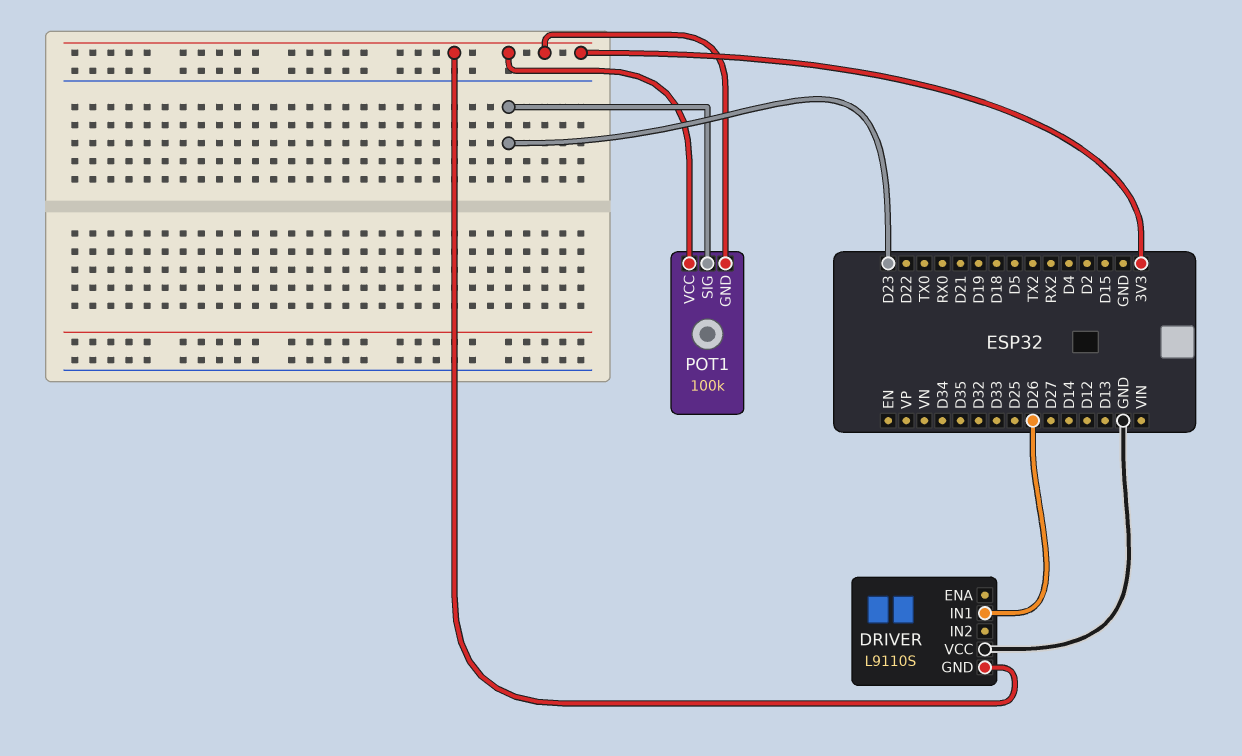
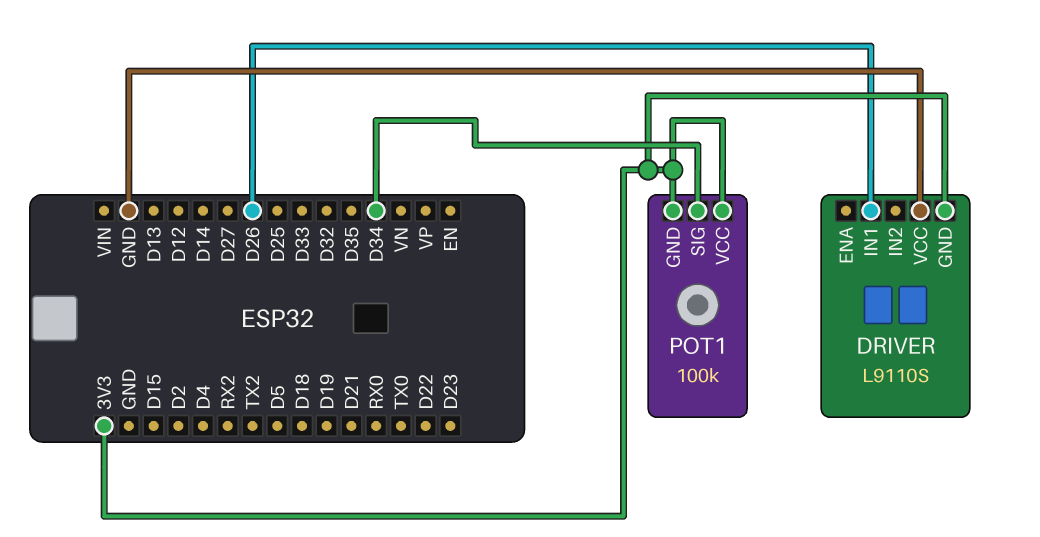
POT1 pin SIG: D23 -> D34

